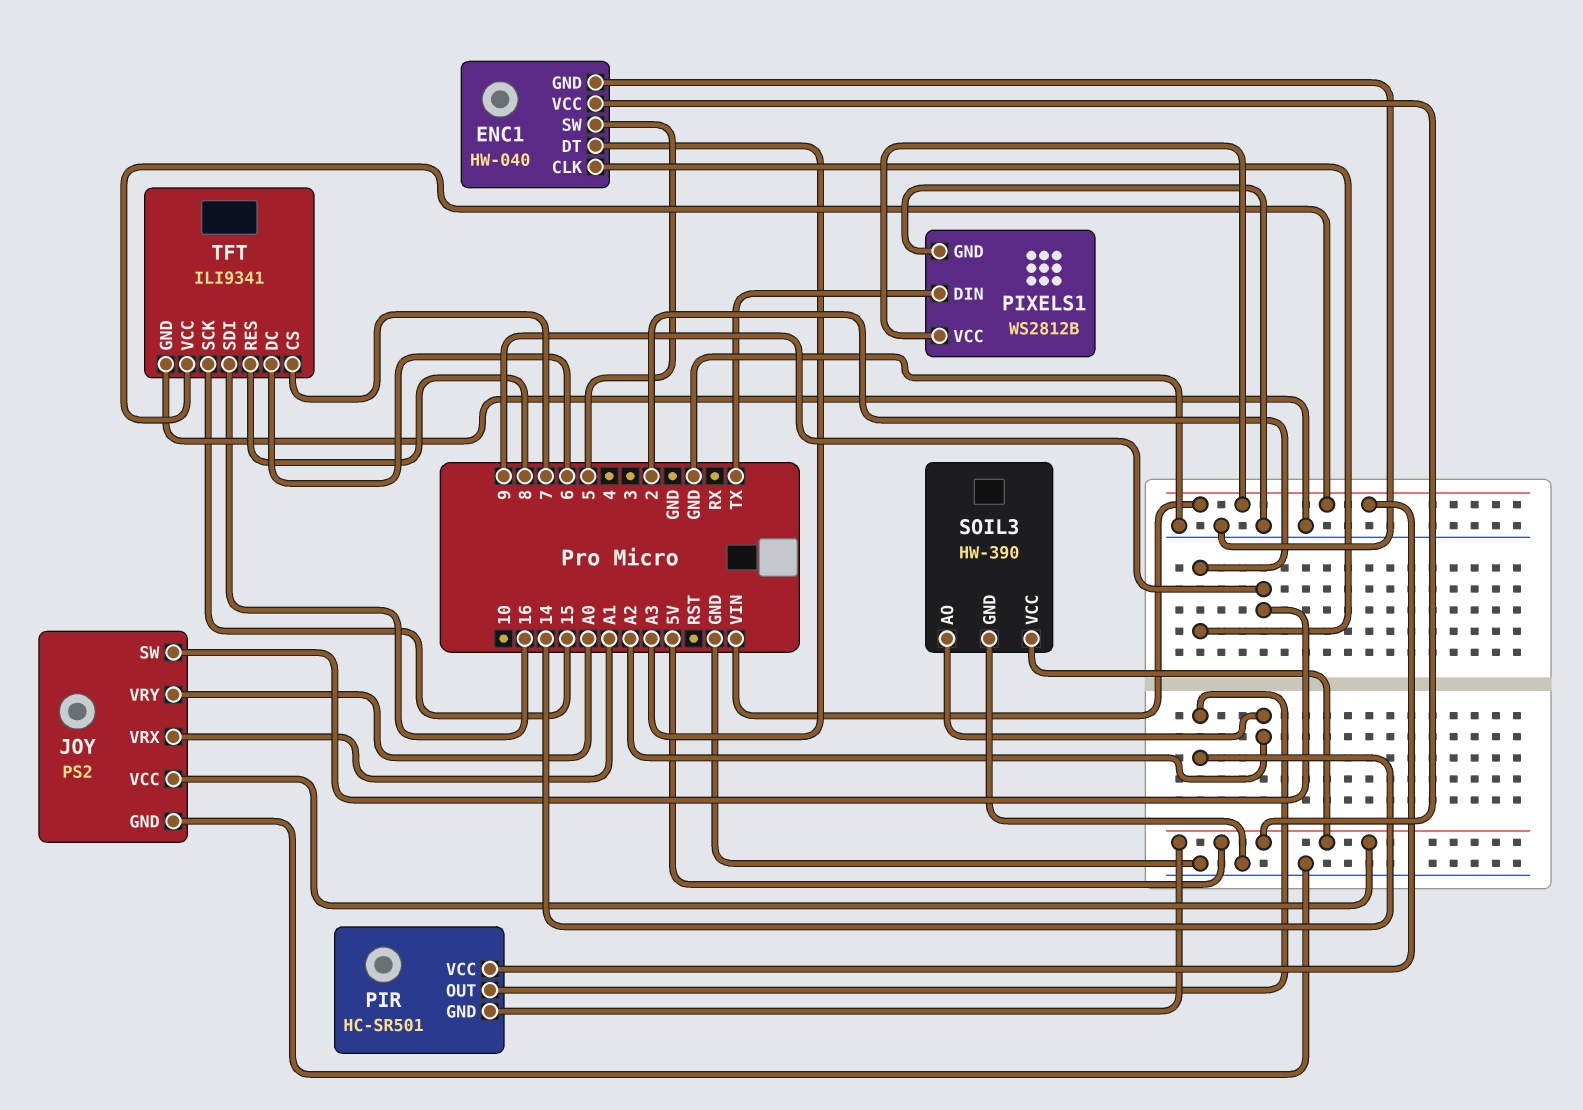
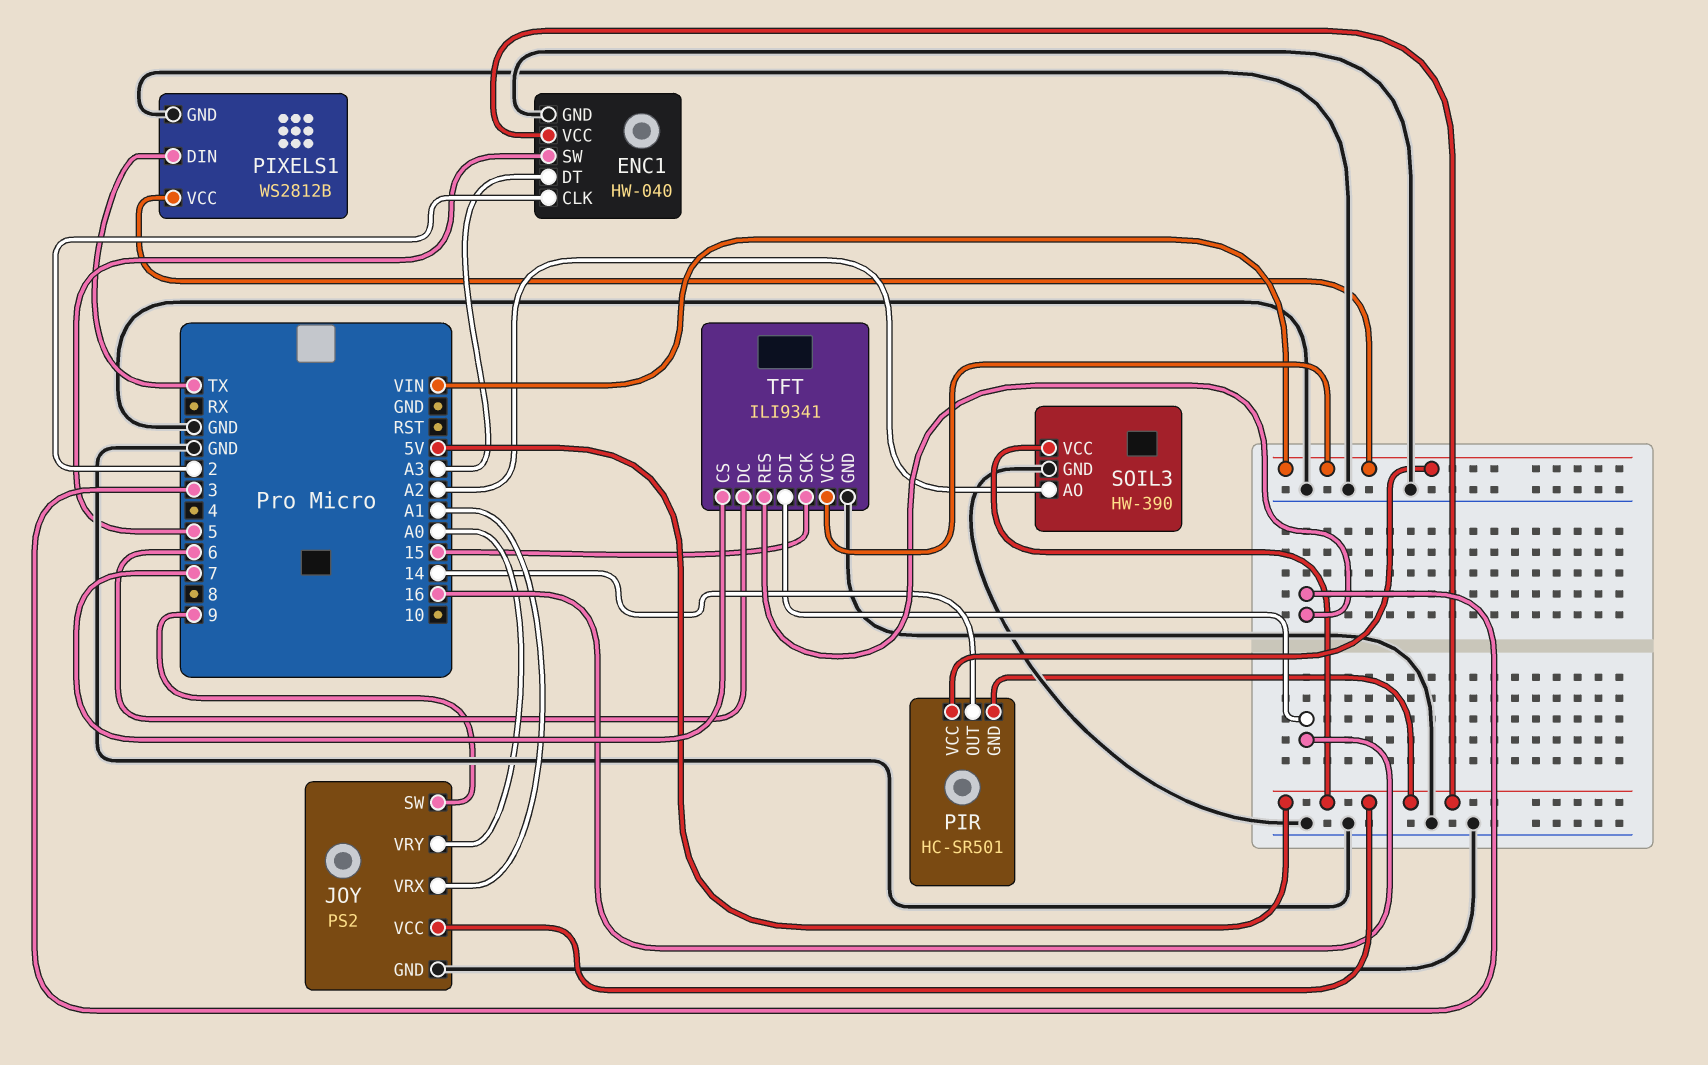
TFT pin RES: 8 -> 3

